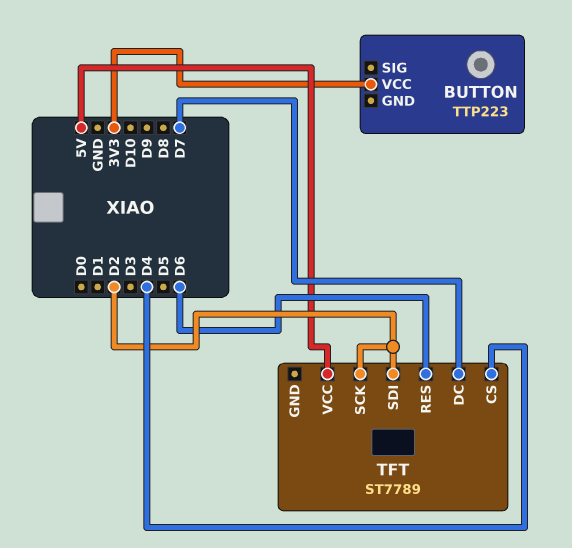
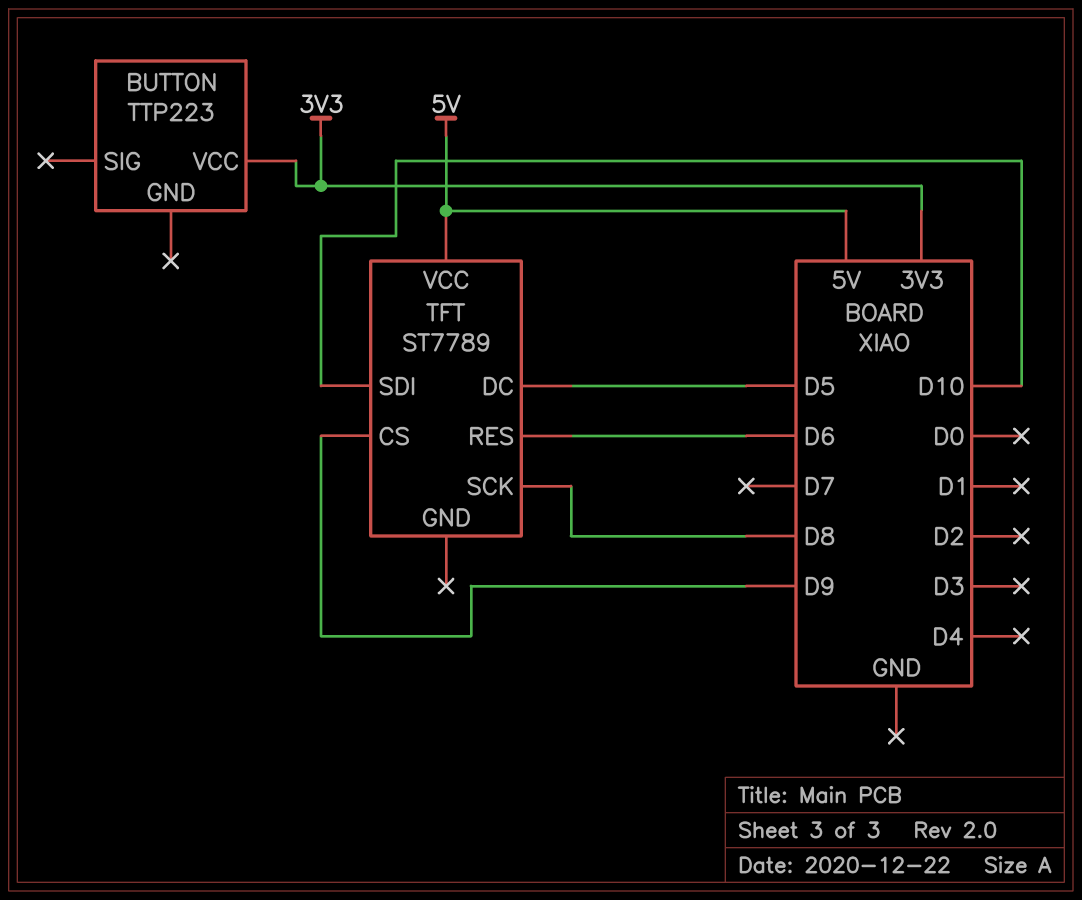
TFT pin CS: D4 -> D9
TFT pin DC: D7 -> D5
TFT pin SCK: D2 -> D8
TFT pin SDI: D2 -> D10

